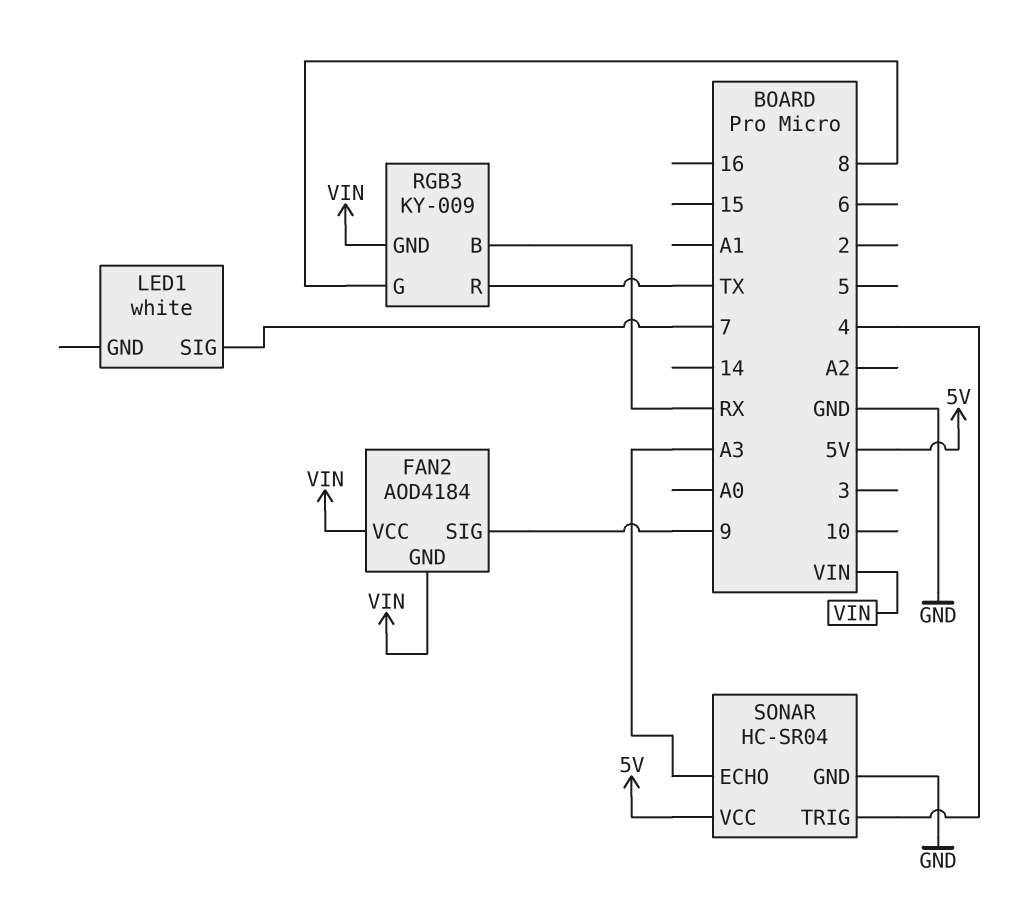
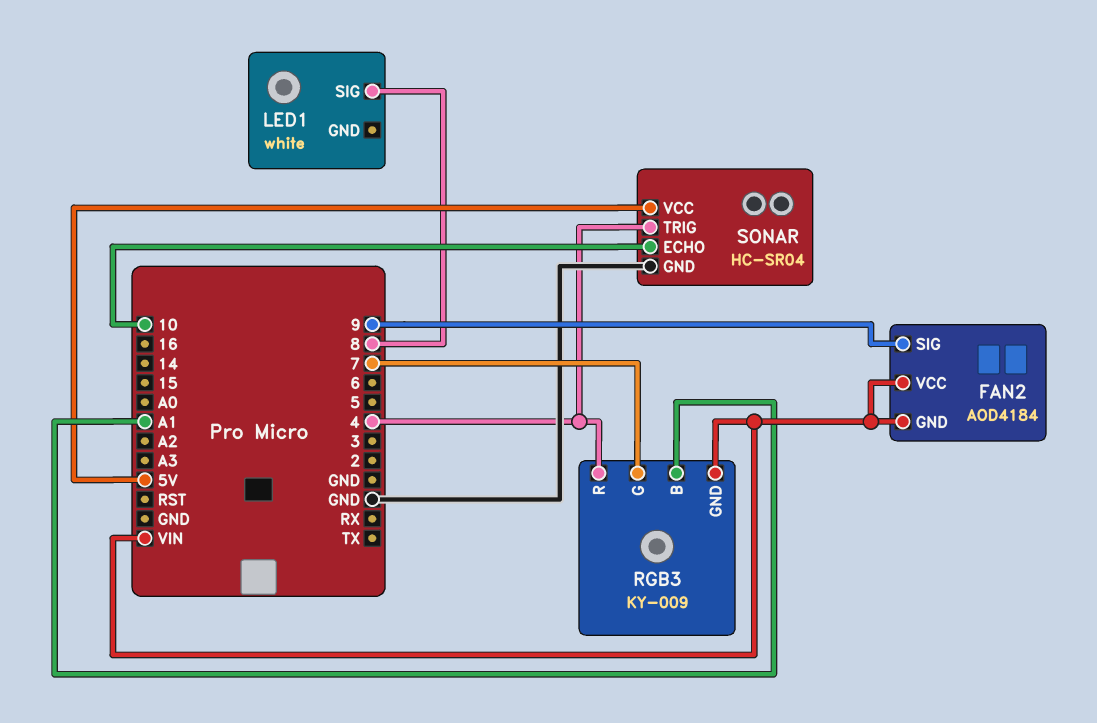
LED1 pin SIG: 7 -> 8
RGB3 pin B: RX -> A1
RGB3 pin G: 8 -> 7
RGB3 pin R: TX -> 4
SONAR pin ECHO: A3 -> 10

